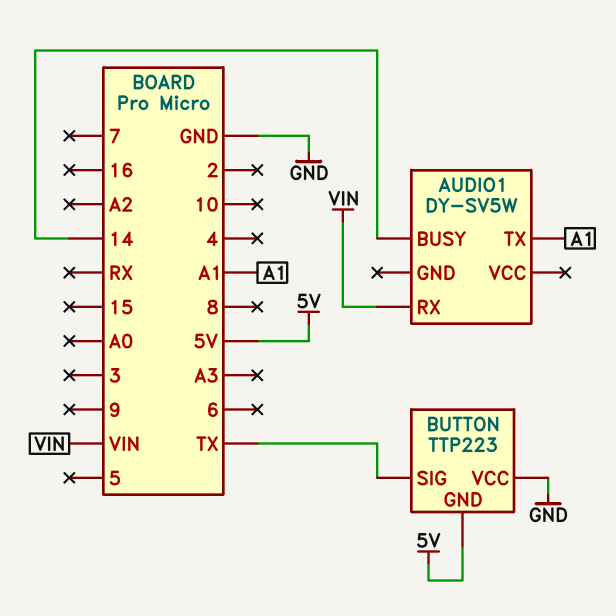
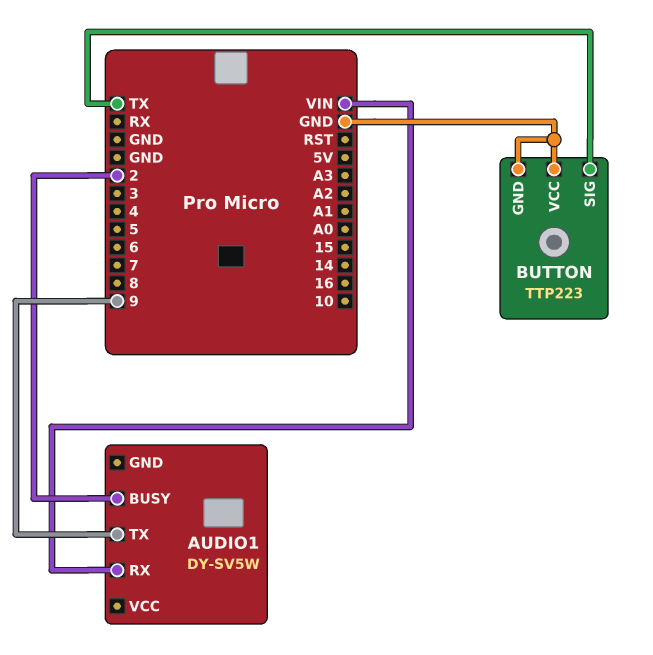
AUDIO1 pin BUSY: 14 -> 2
AUDIO1 pin TX: A1 -> 9
BUTTON pin GND: 5V -> GND

